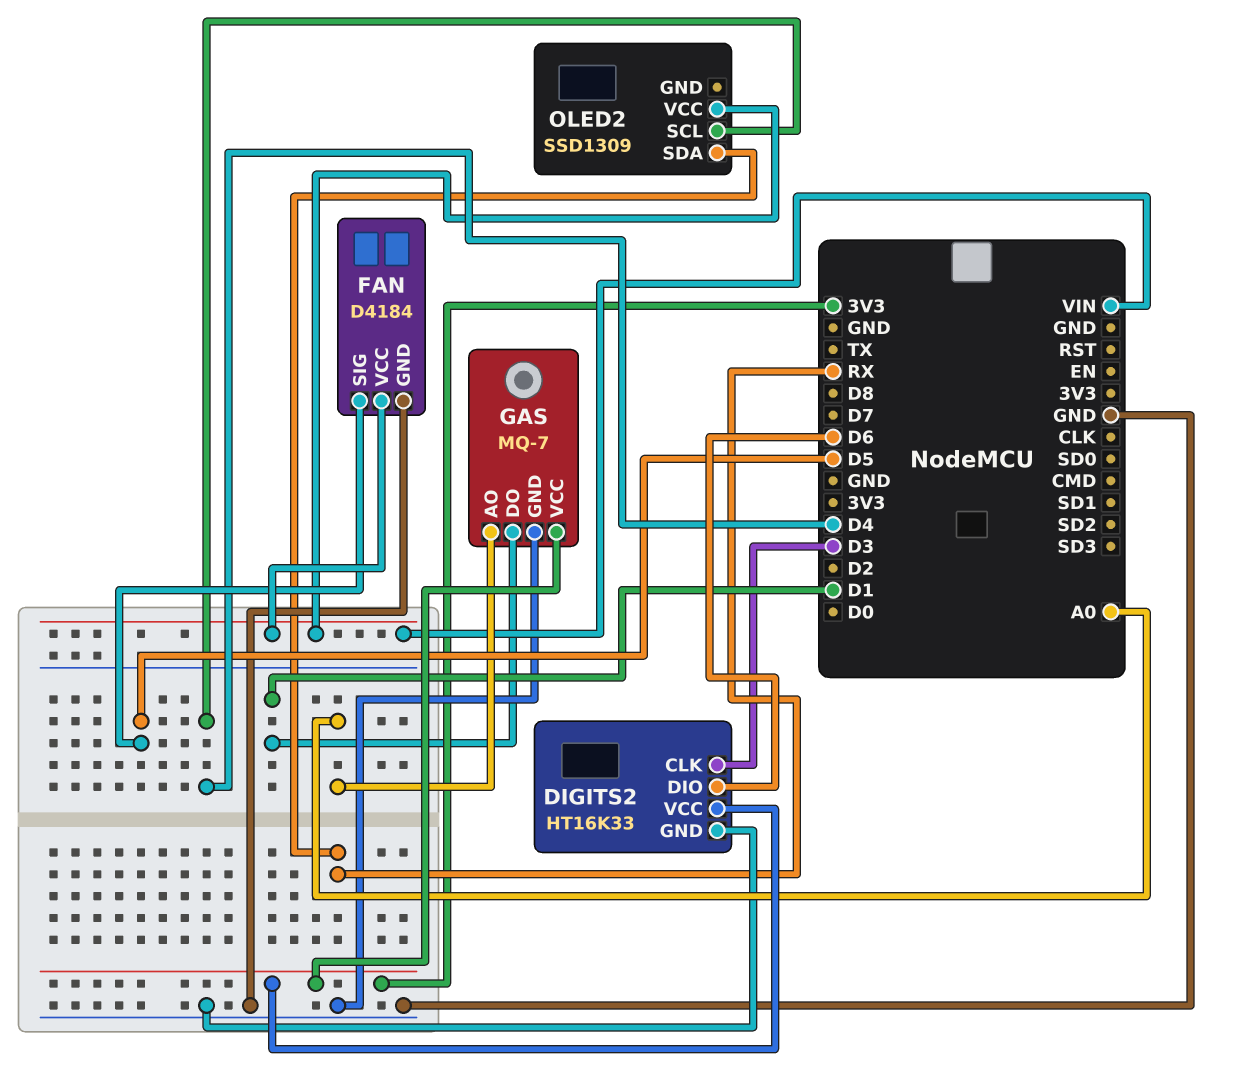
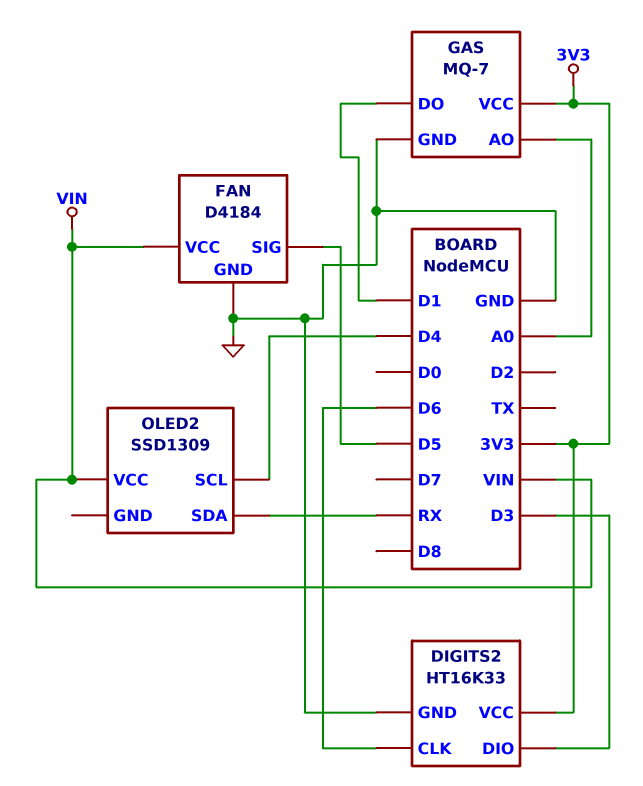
DIGITS2 pin CLK: D3 -> D6
DIGITS2 pin DIO: D6 -> D3

